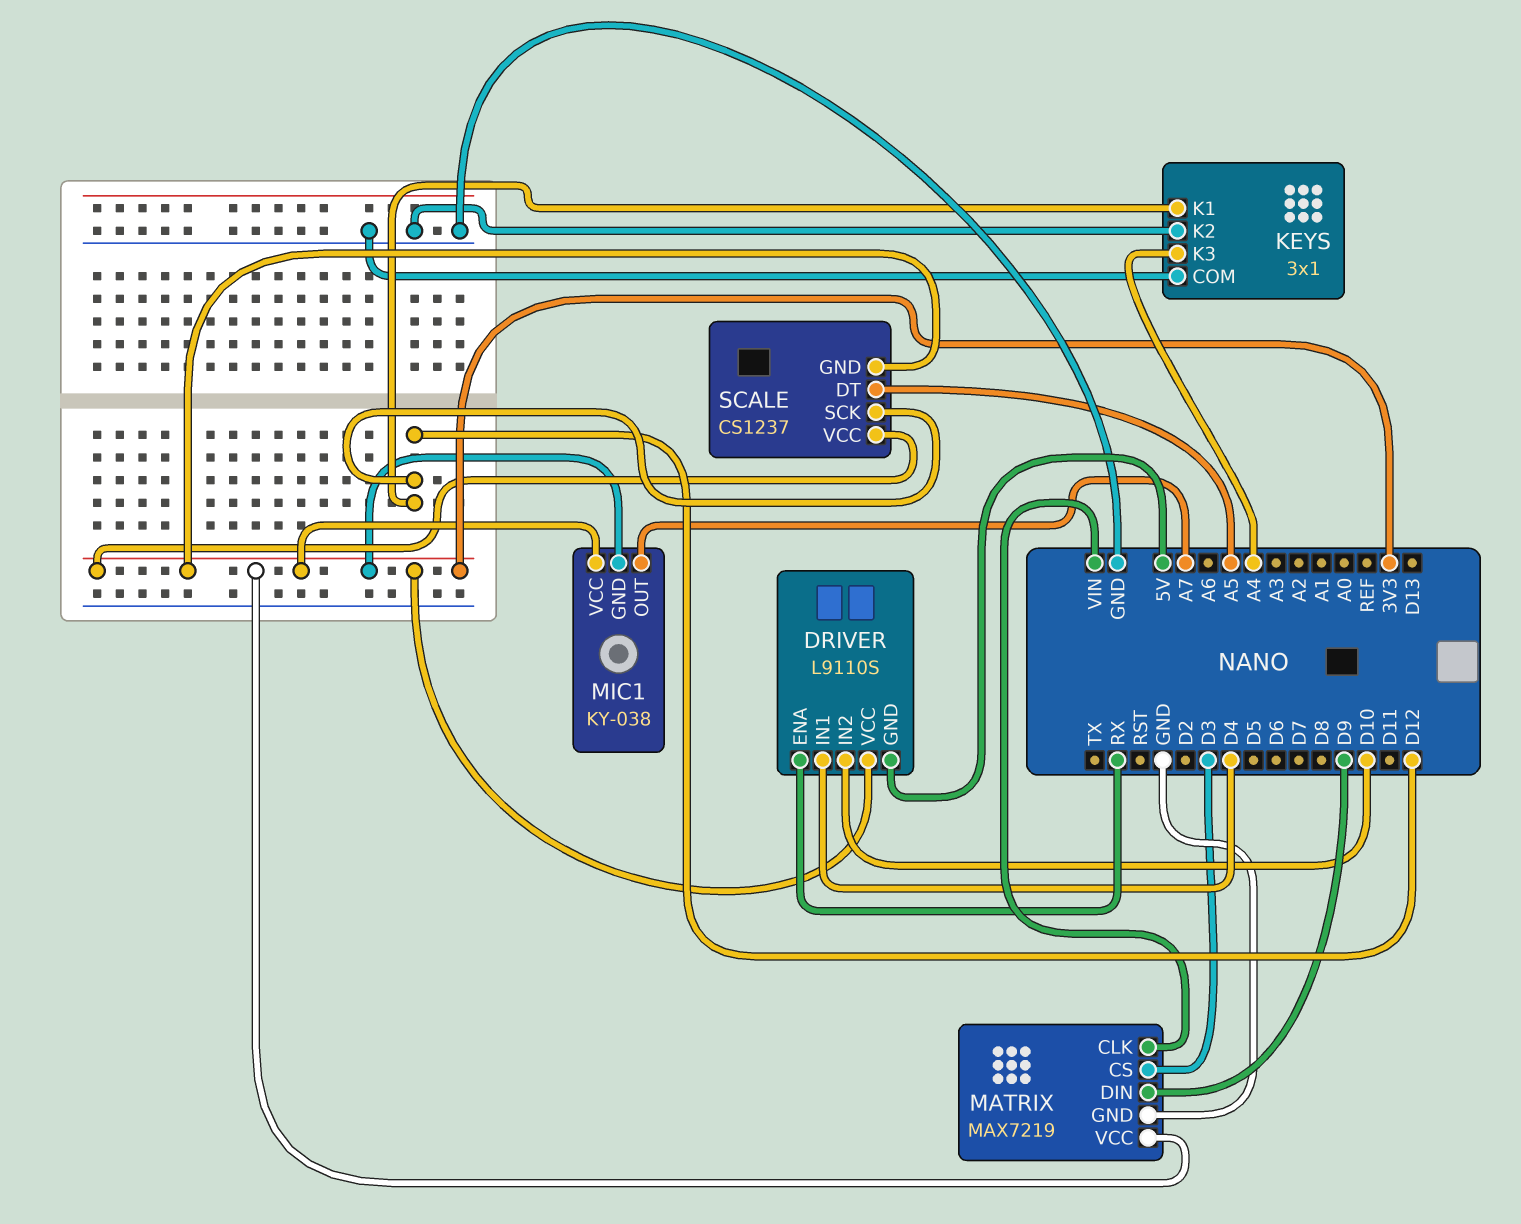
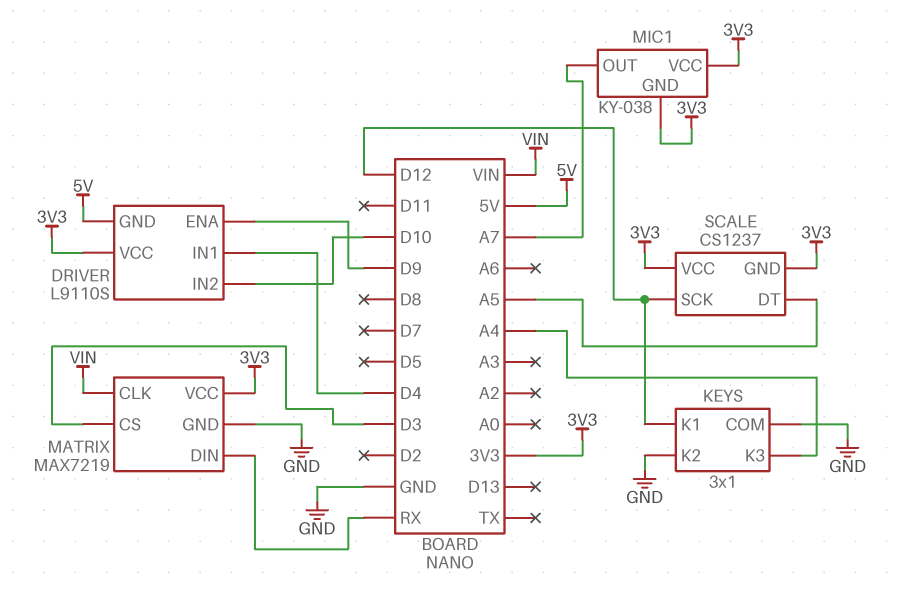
DRIVER pin ENA: RX -> D9
MATRIX pin DIN: D9 -> RX

